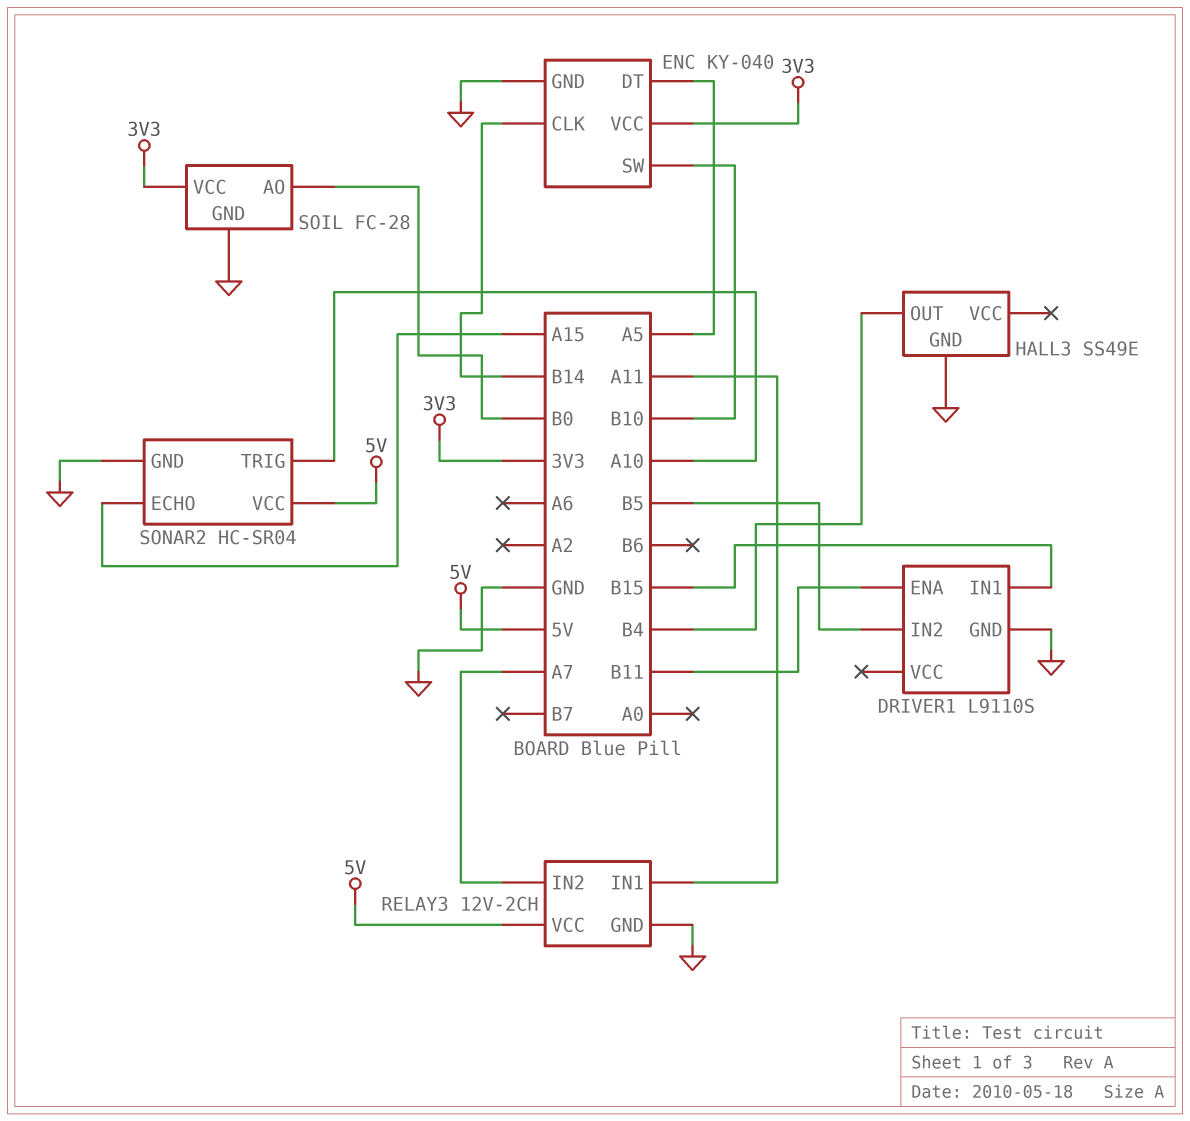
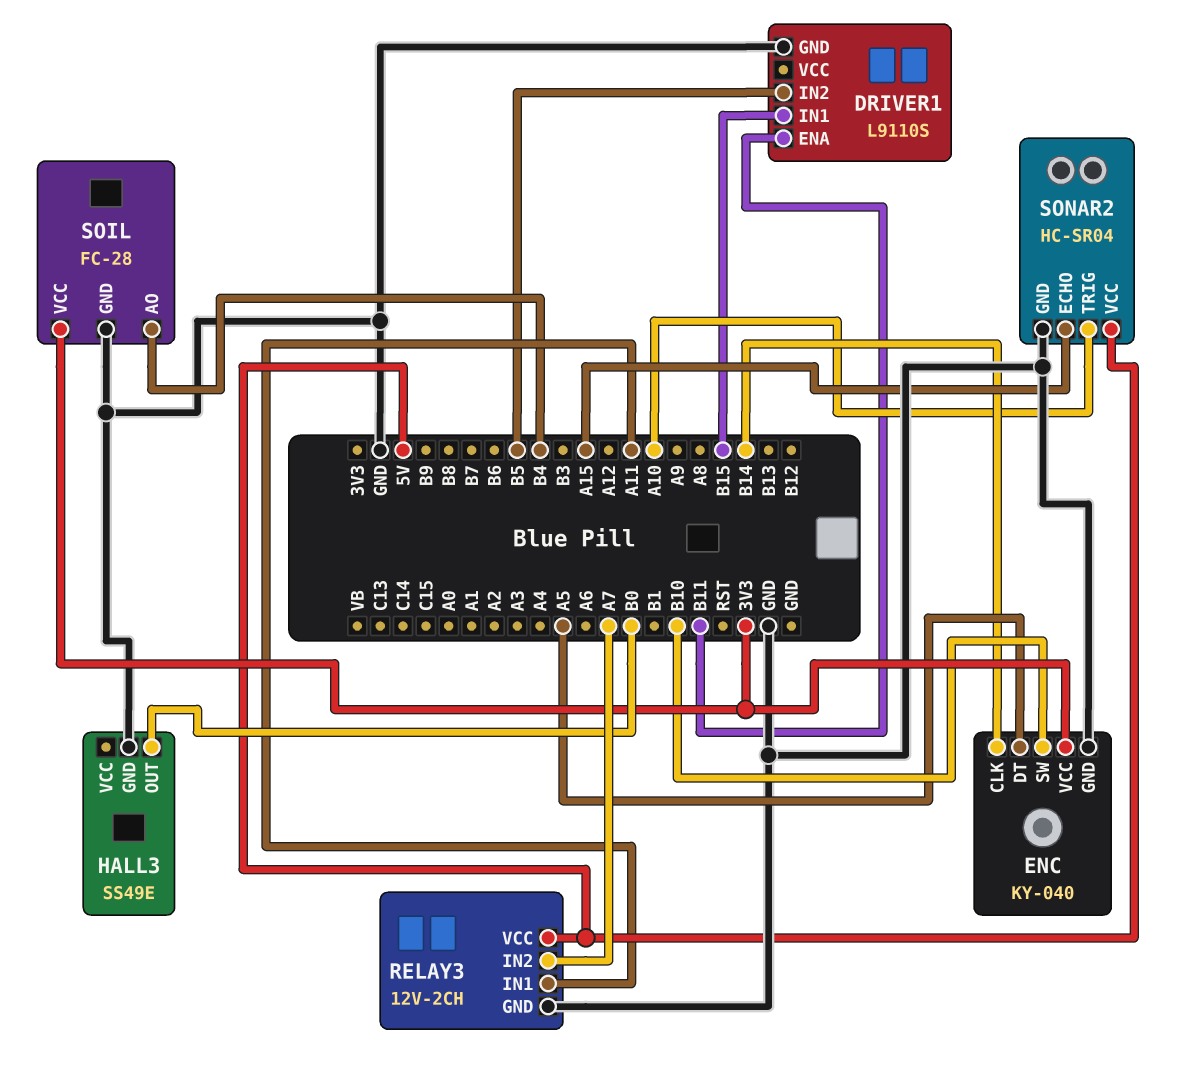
HALL3 pin OUT: B4 -> B0
SOIL pin AO: B0 -> B4

